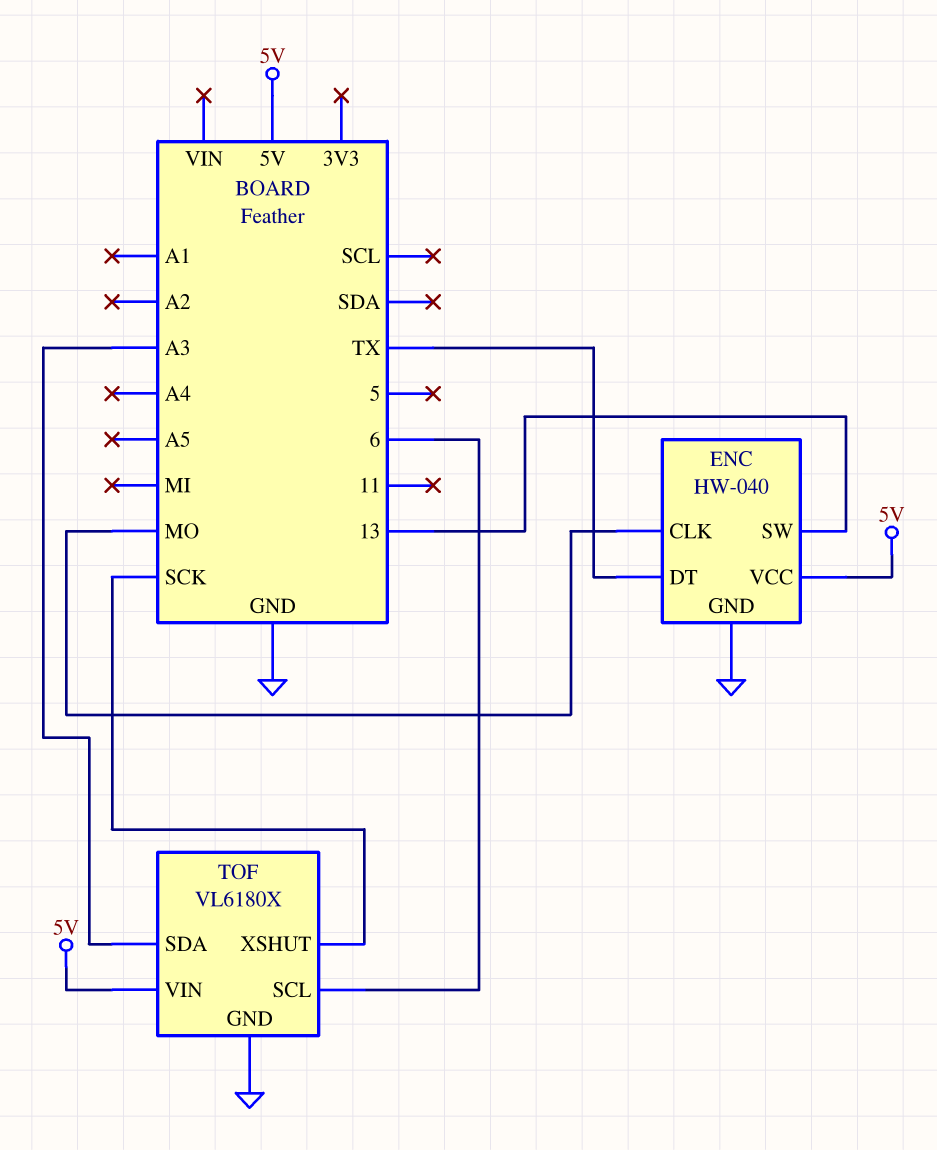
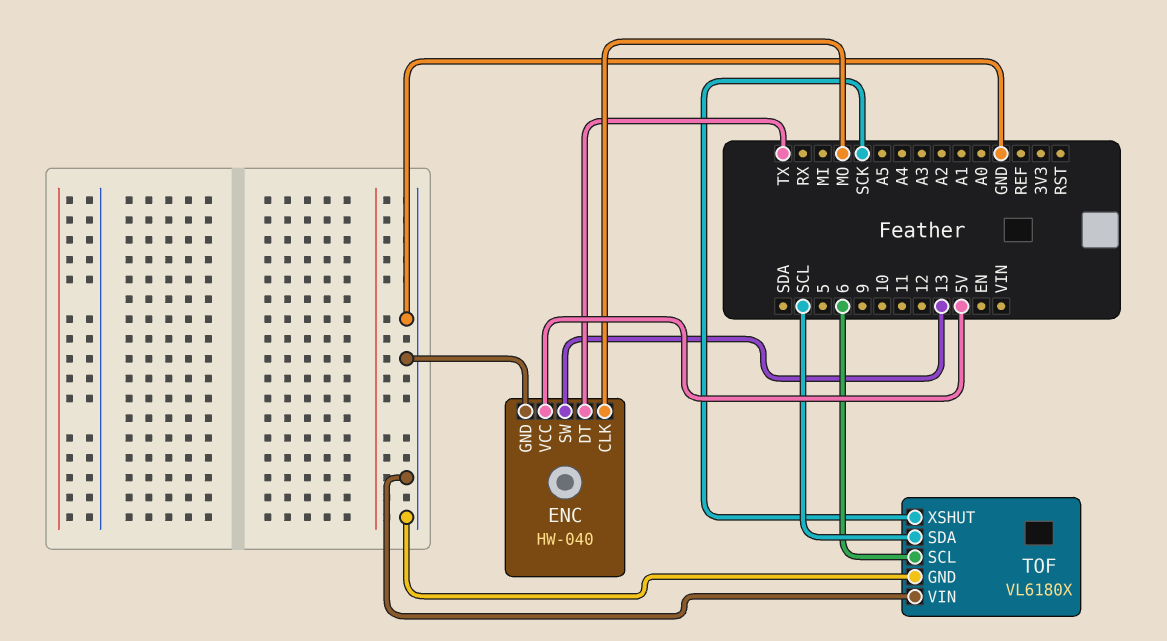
TOF pin SDA: A3 -> SCL
TOF pin VIN: 5V -> GND

